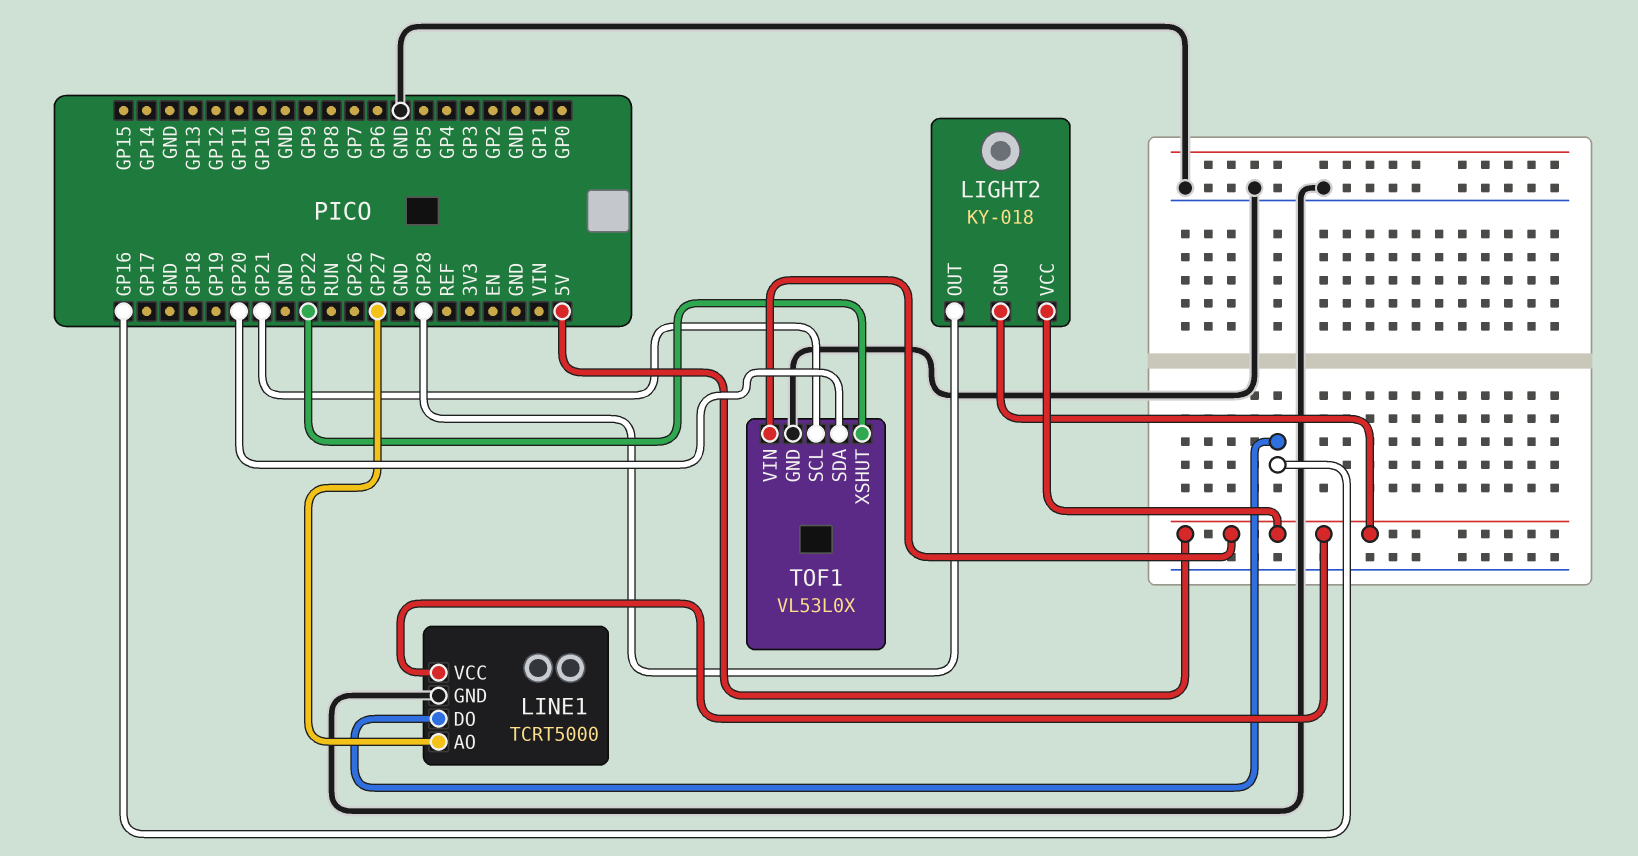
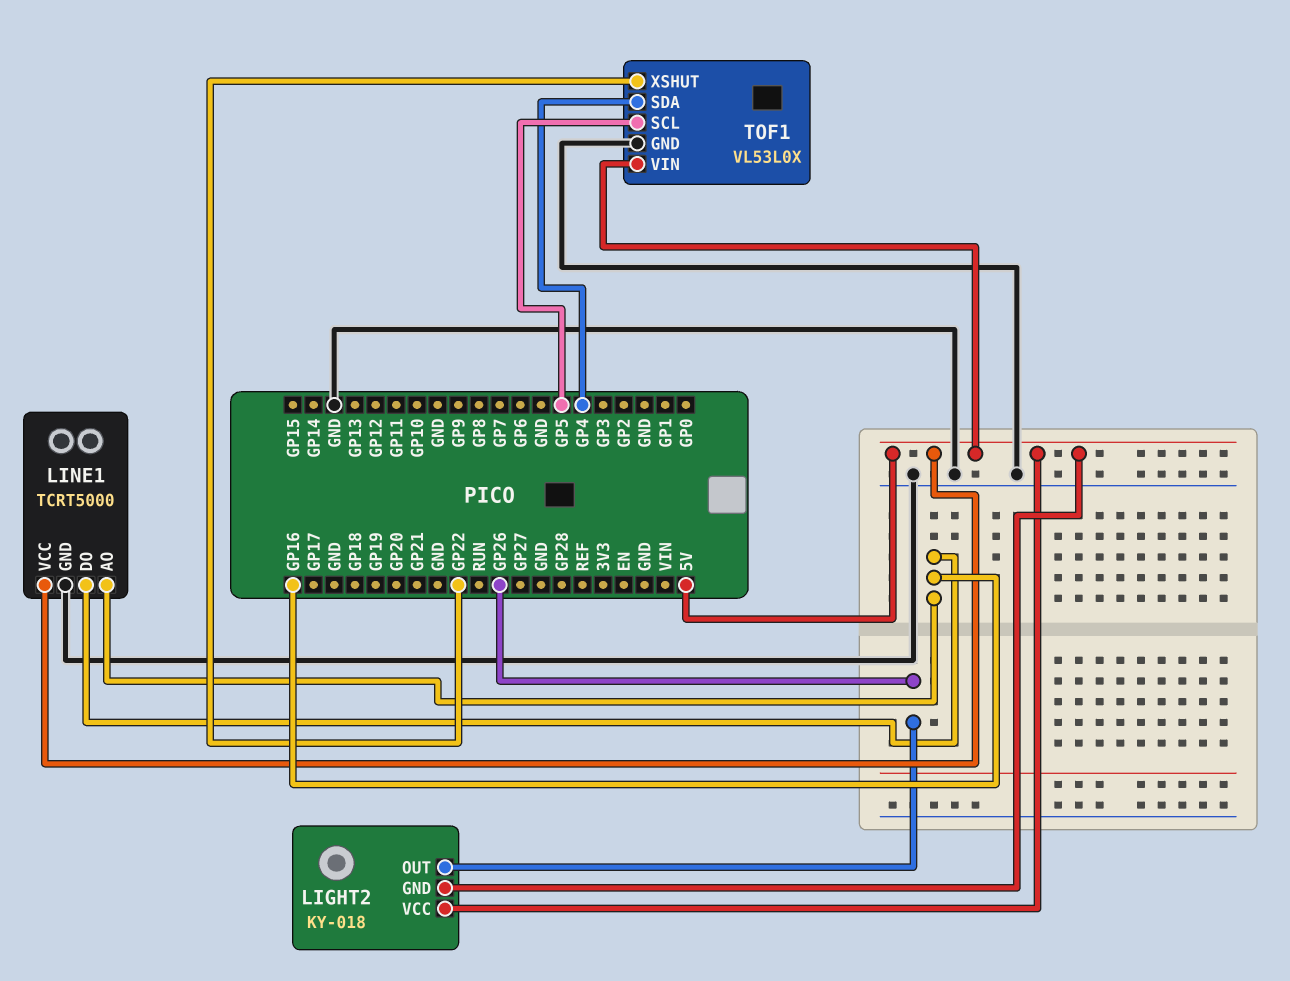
LIGHT2 pin OUT: GP28 -> GP26
LINE1 pin AO: GP27 -> GP16
TOF1 pin SCL: GP21 -> GP5
TOF1 pin SDA: GP20 -> GP4

